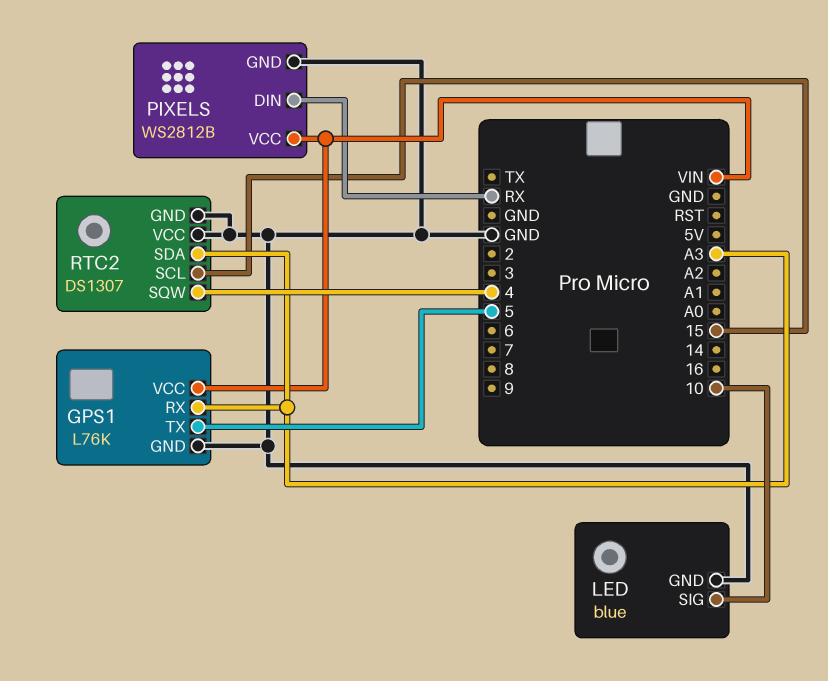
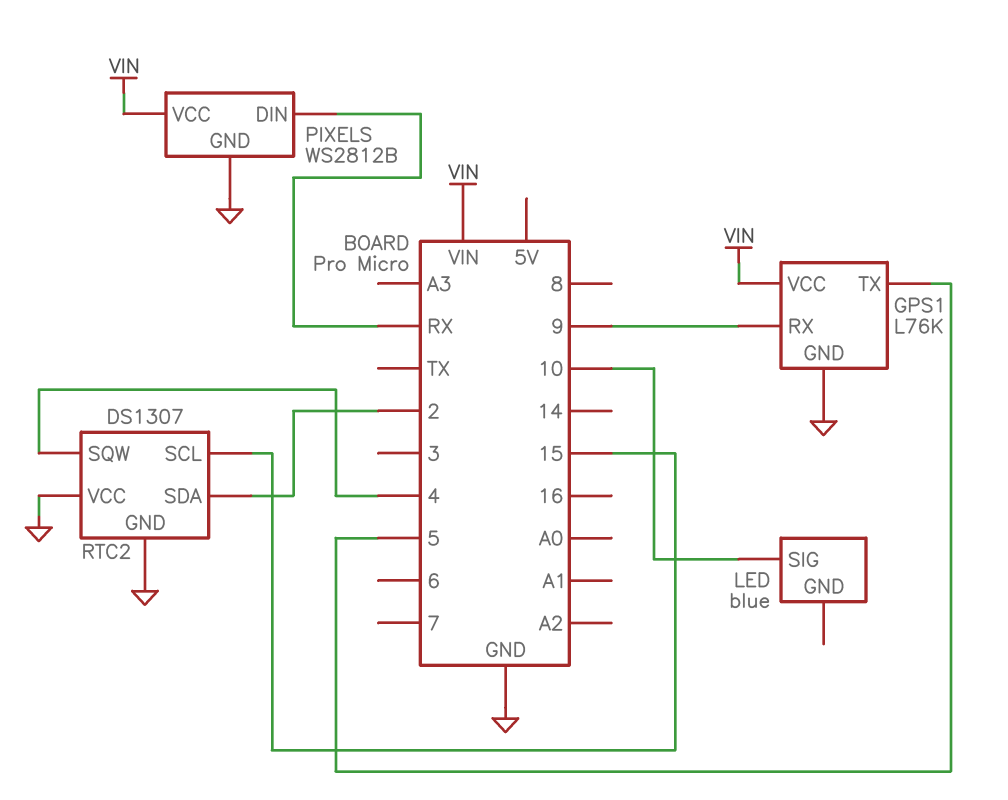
GPS1 pin RX: A3 -> 9
LED pin GND: GND -> none
RTC2 pin SDA: A3 -> 2

